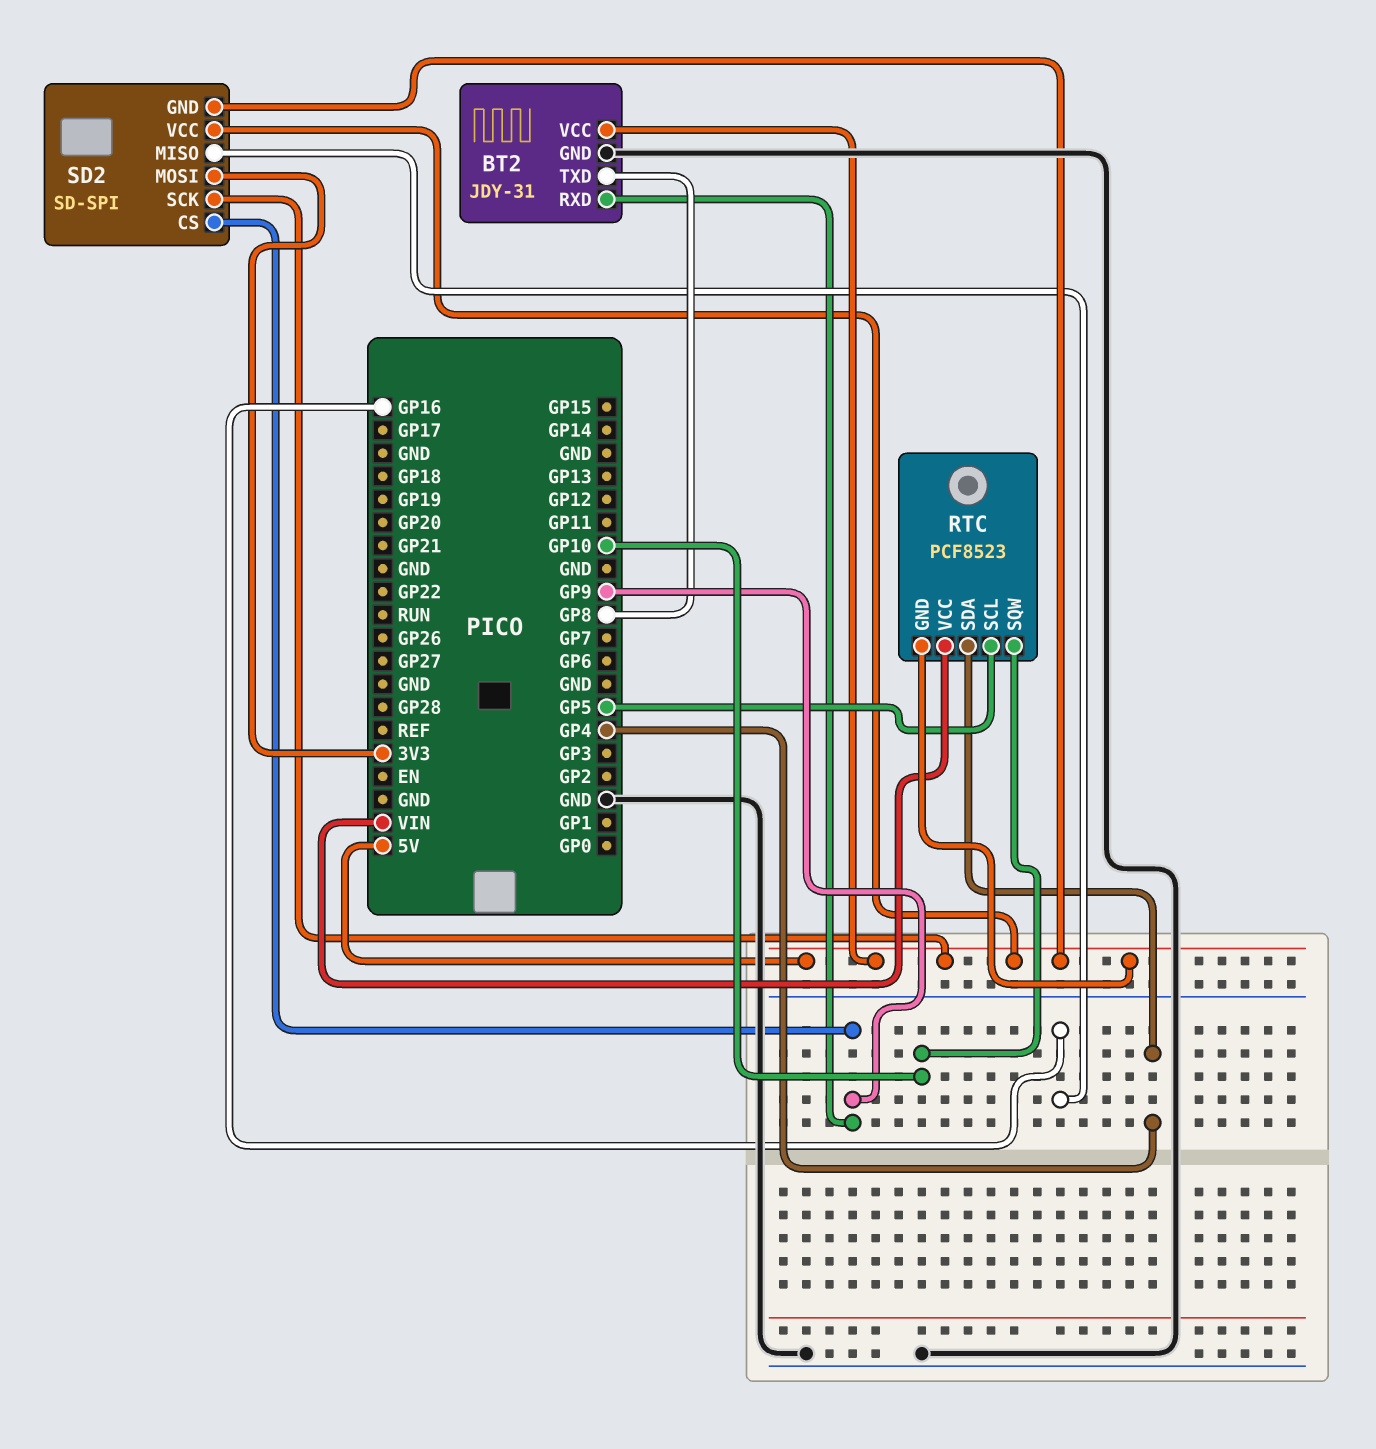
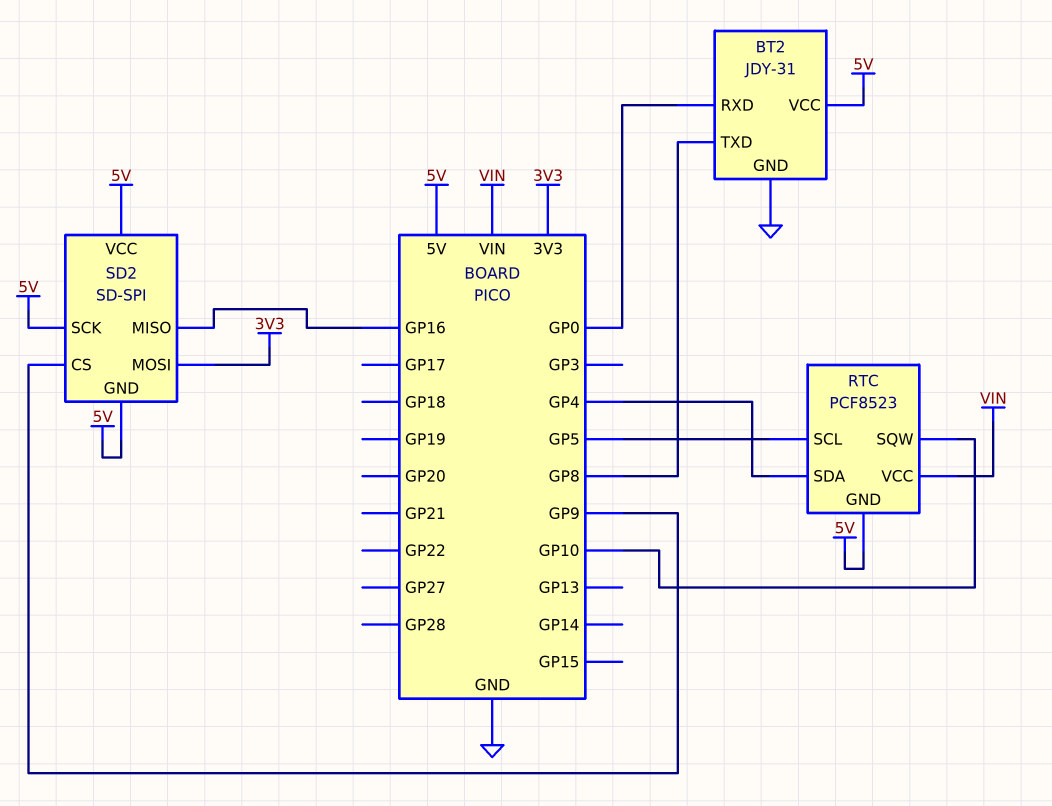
BT2 pin RXD: GP9 -> GP0

